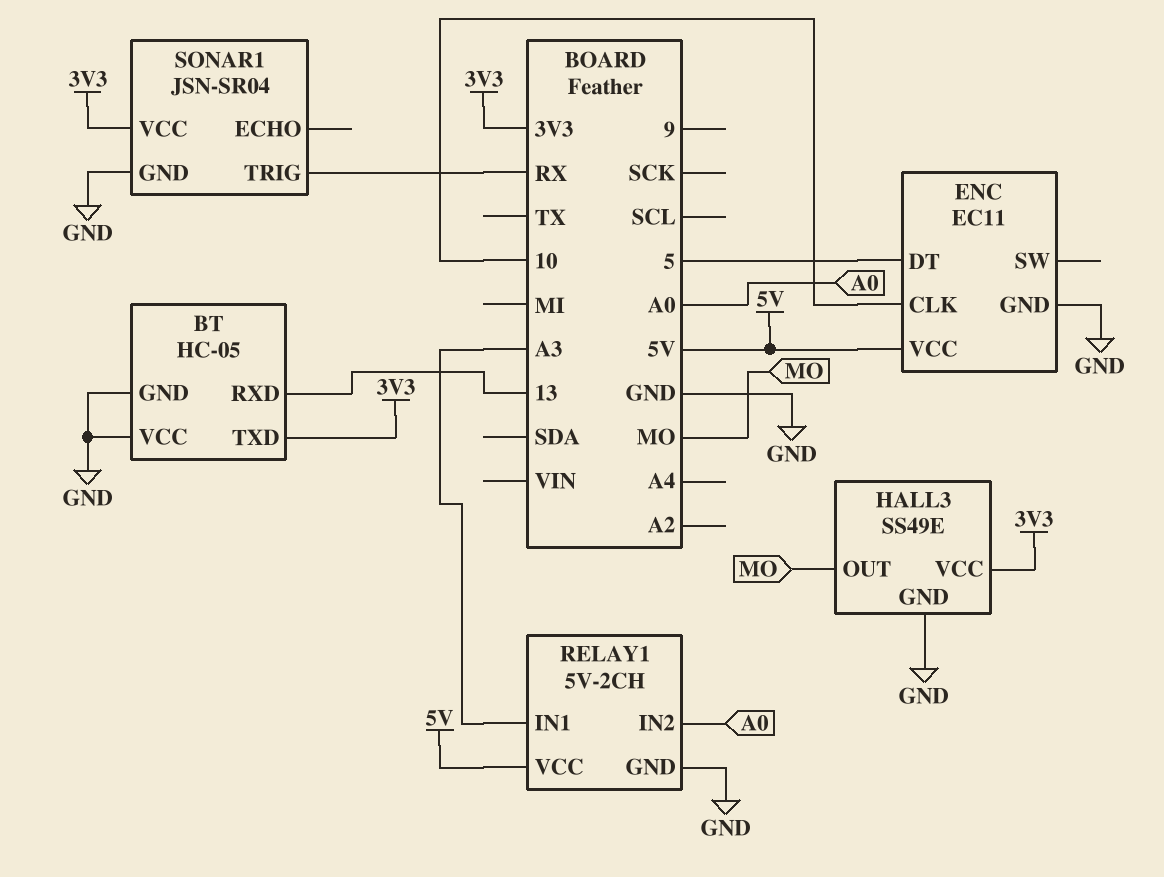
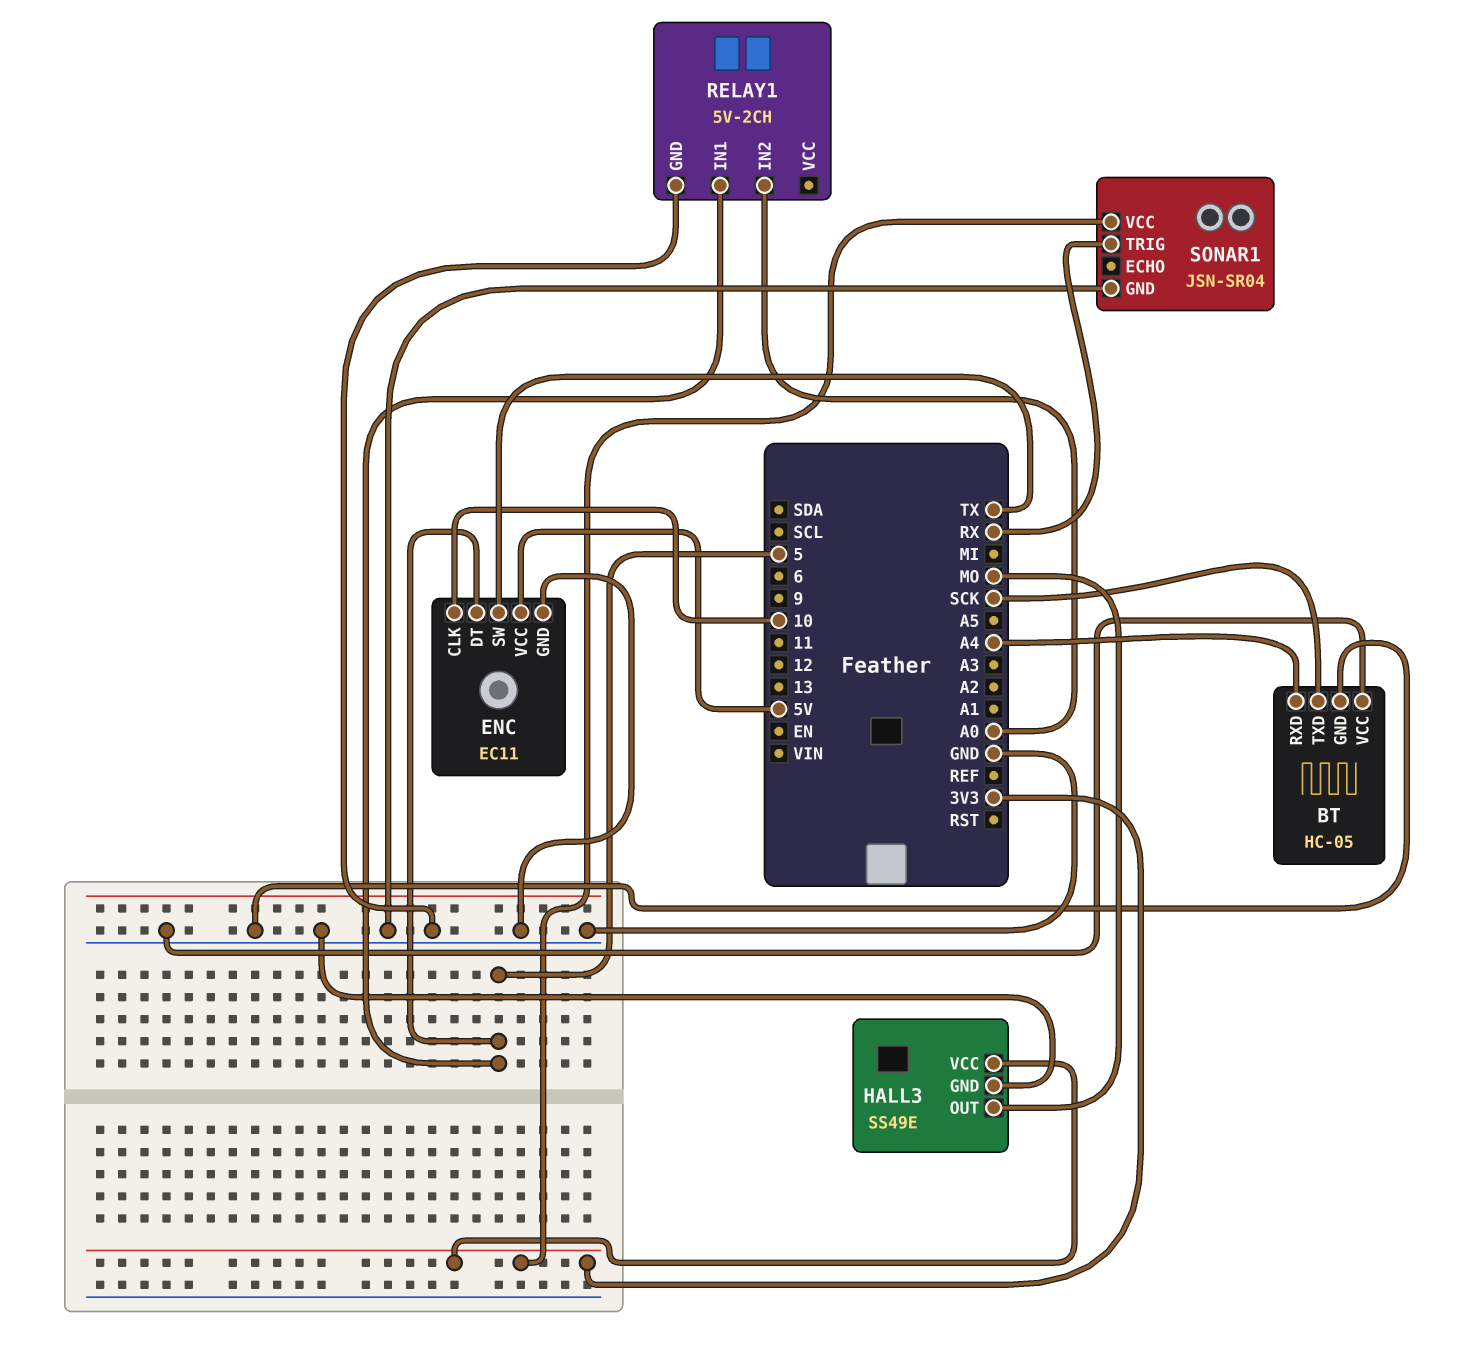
BT pin RXD: 13 -> A4
BT pin TXD: 3V3 -> SCK
ENC pin SW: none -> TX
RELAY1 pin IN1: A3 -> 5
RELAY1 pin VCC: 5V -> none

